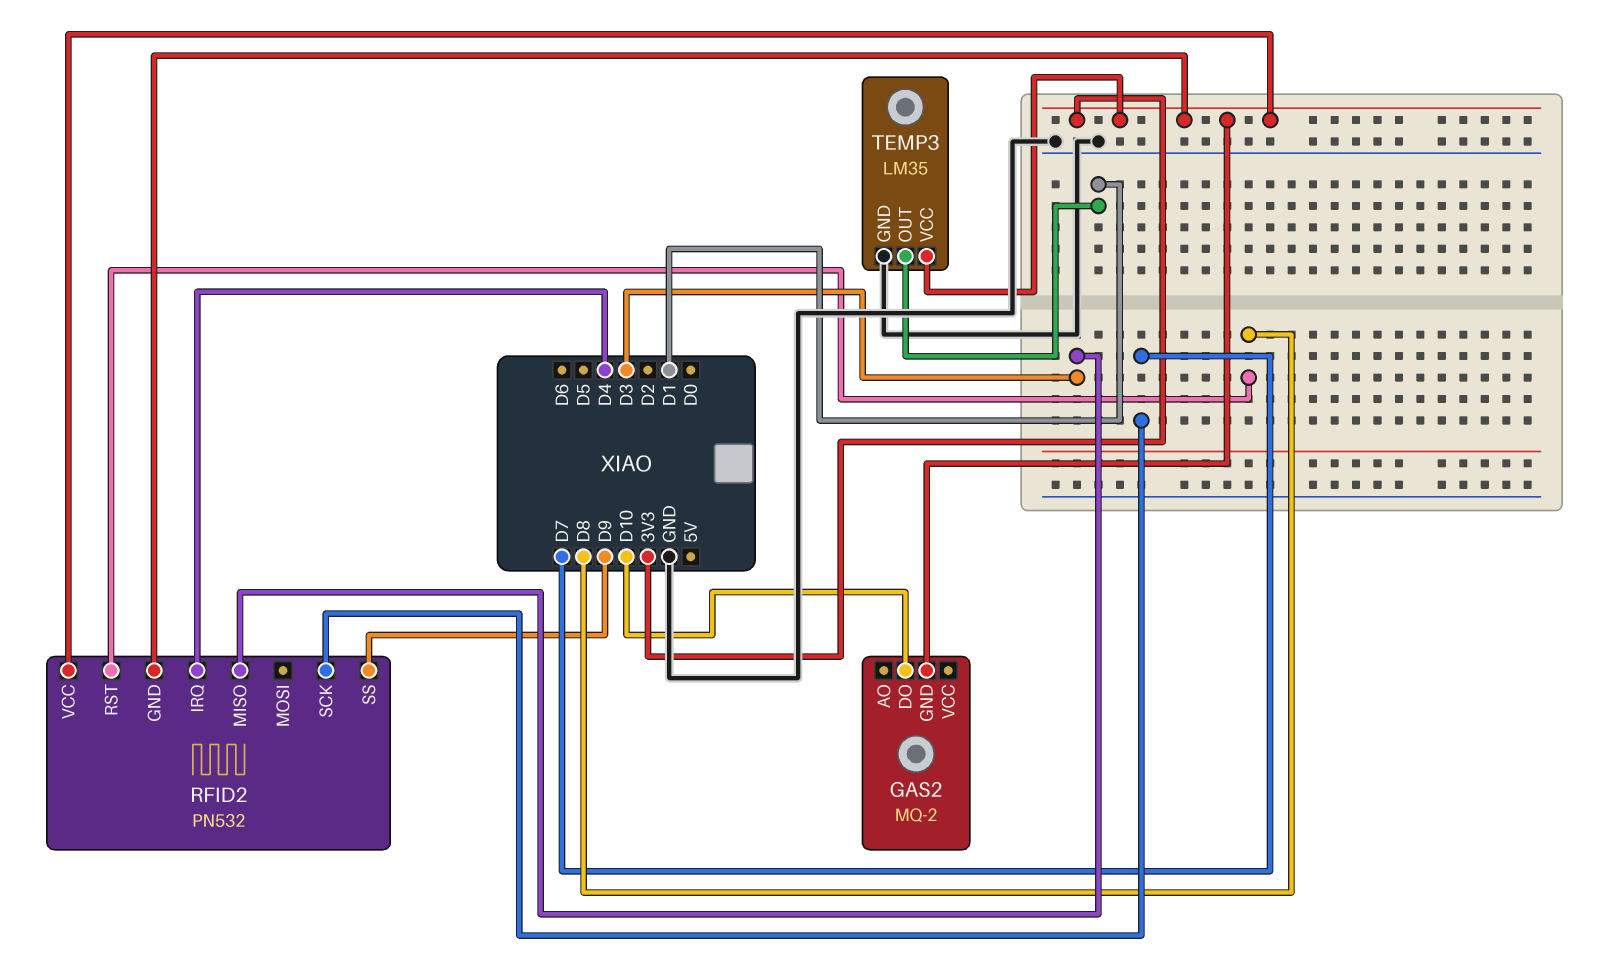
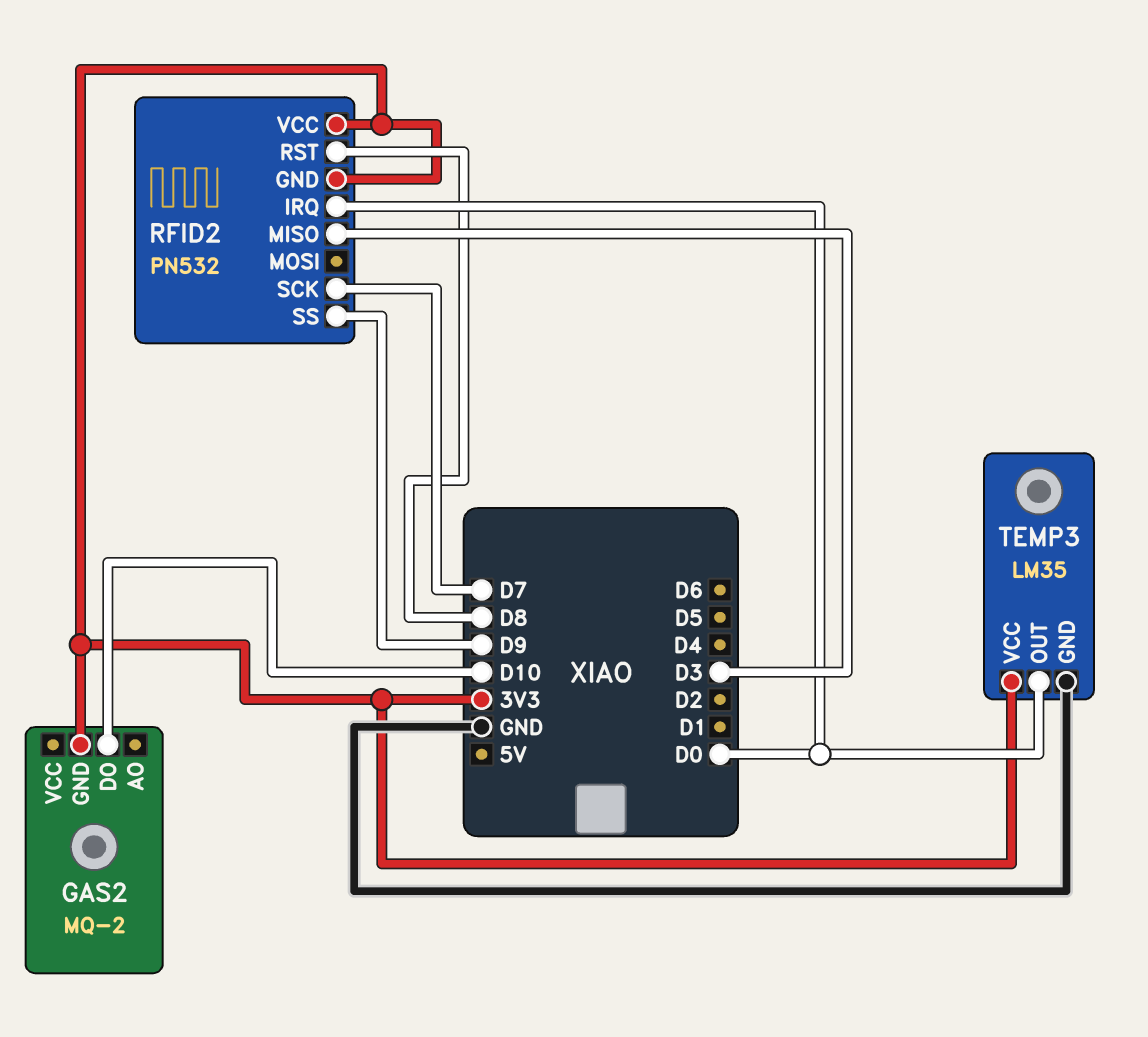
RFID2 pin IRQ: D4 -> D0
TEMP3 pin OUT: D1 -> D0

